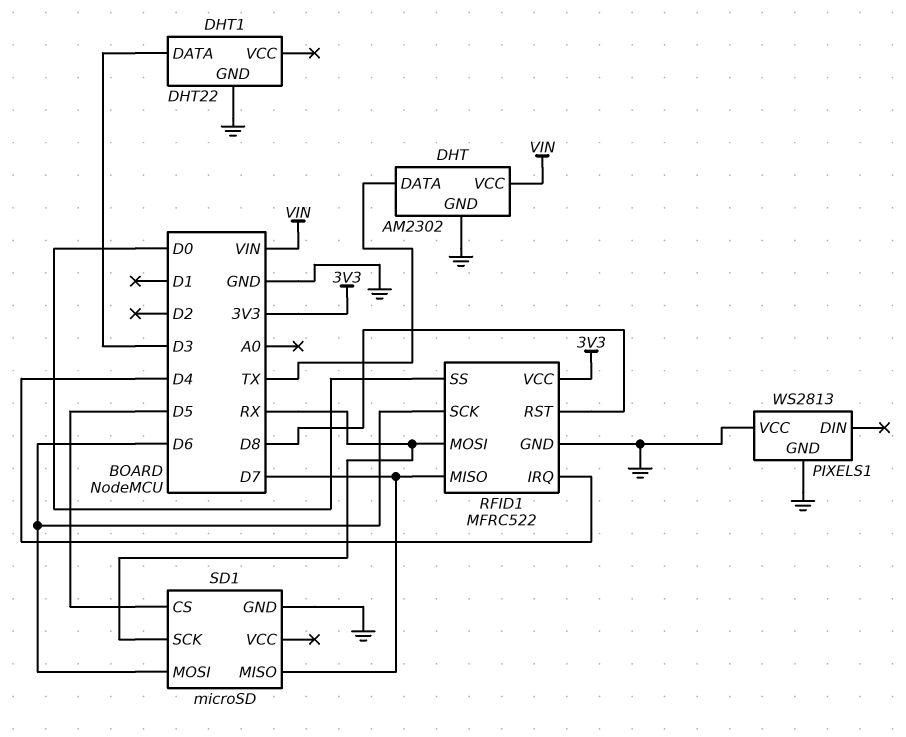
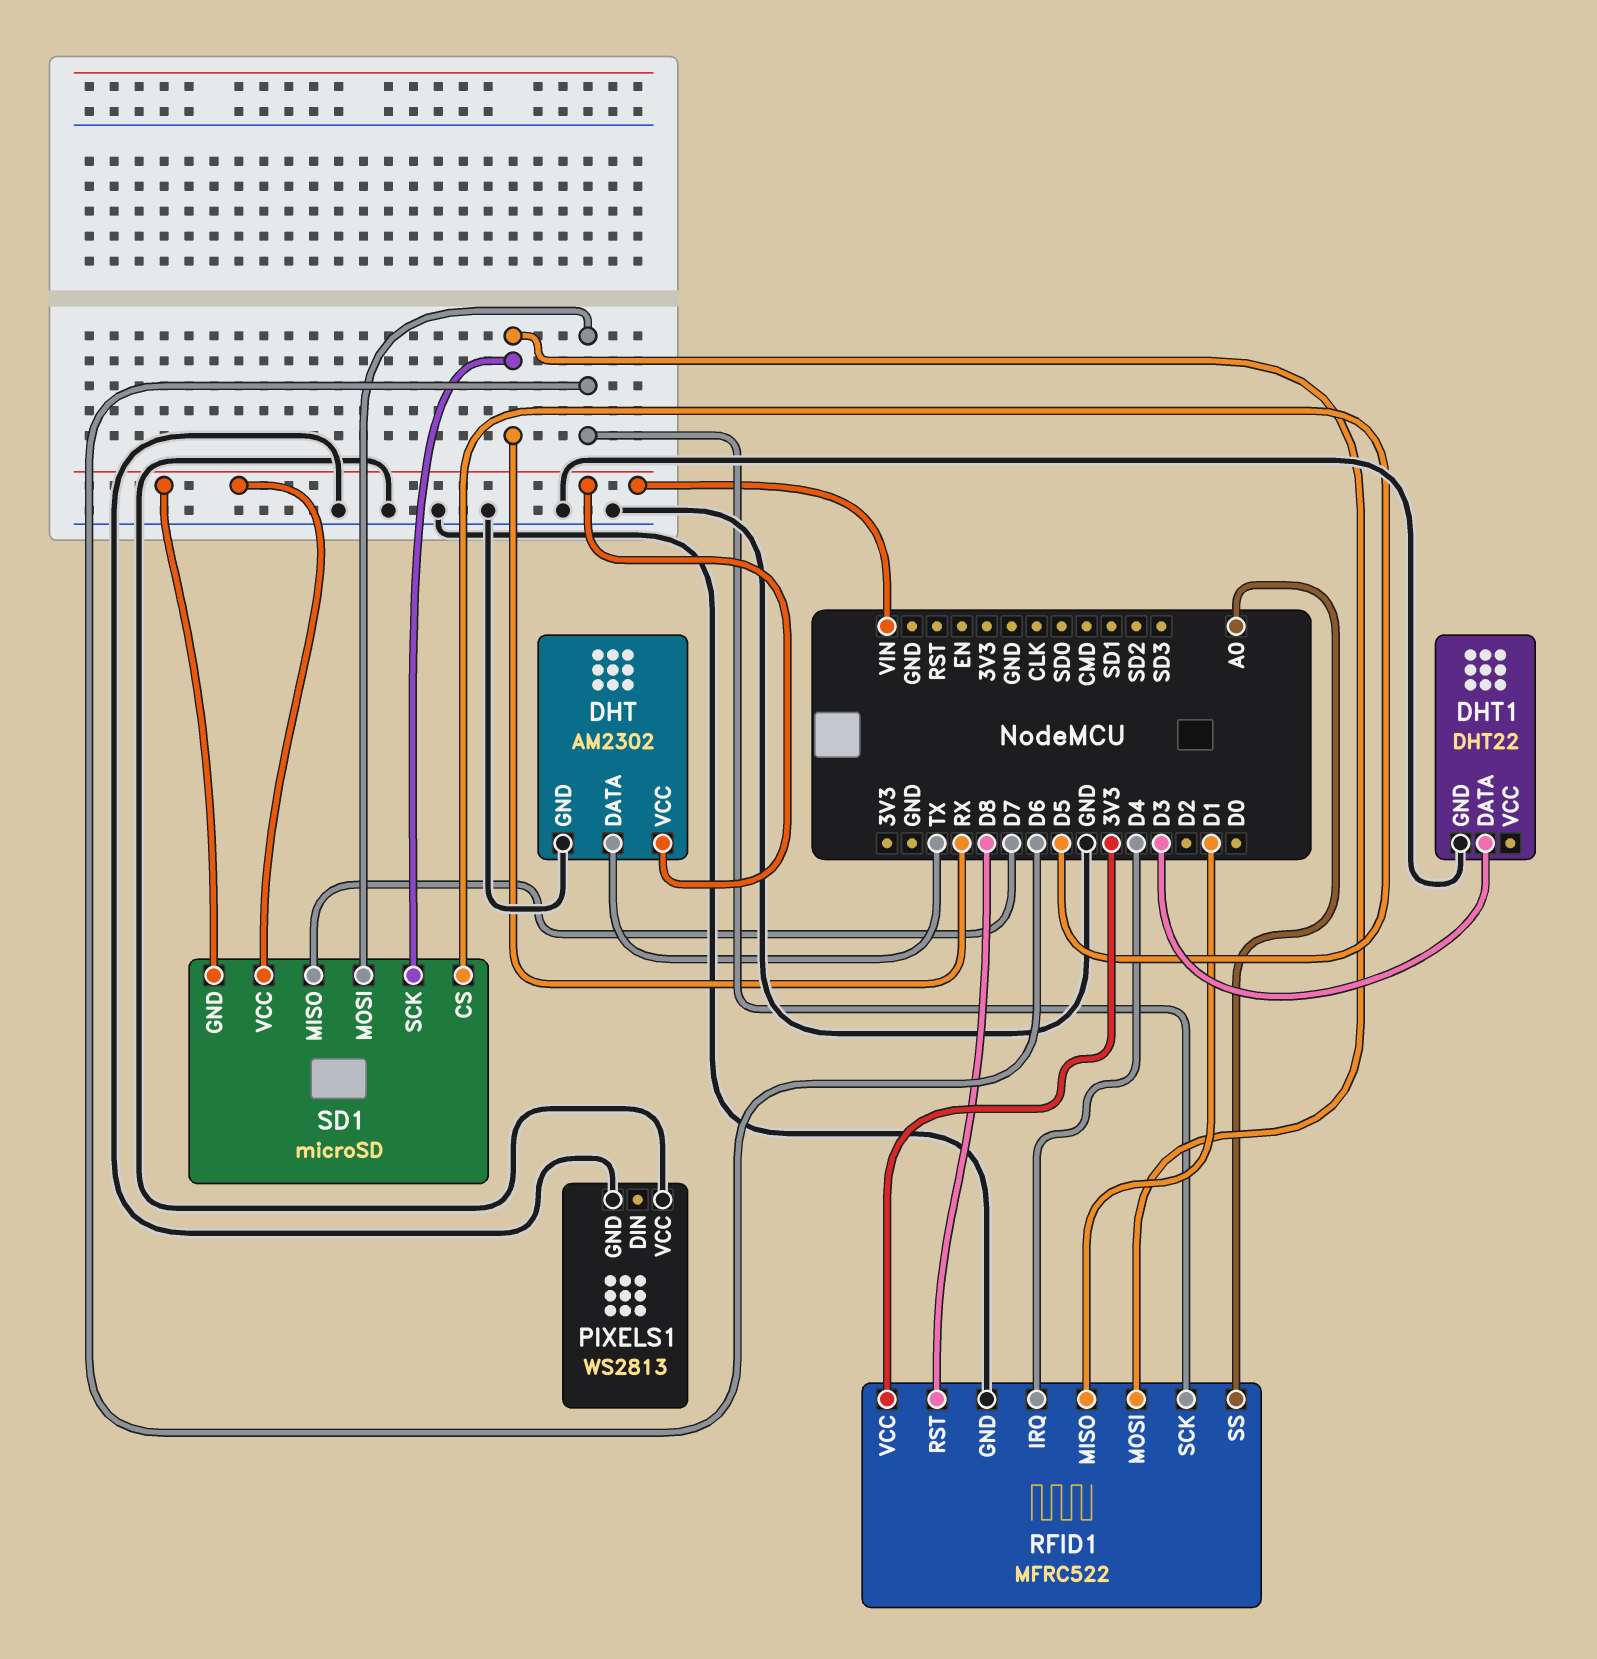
RFID1 pin MISO: D7 -> D1
RFID1 pin SS: D0 -> A0
SD1 pin GND: GND -> VIN
SD1 pin VCC: none -> VIN

